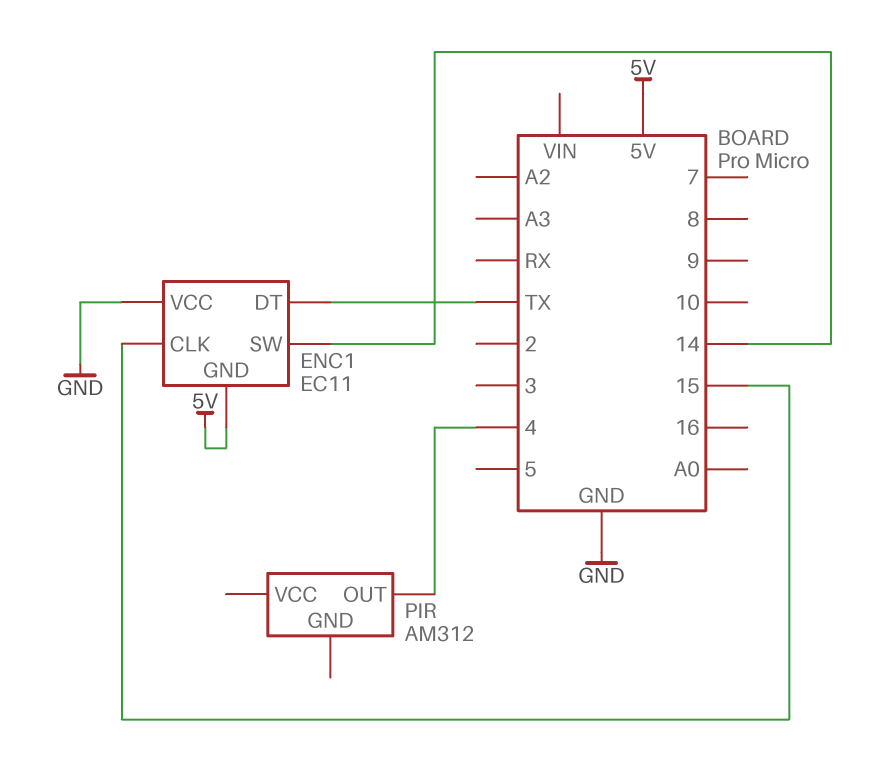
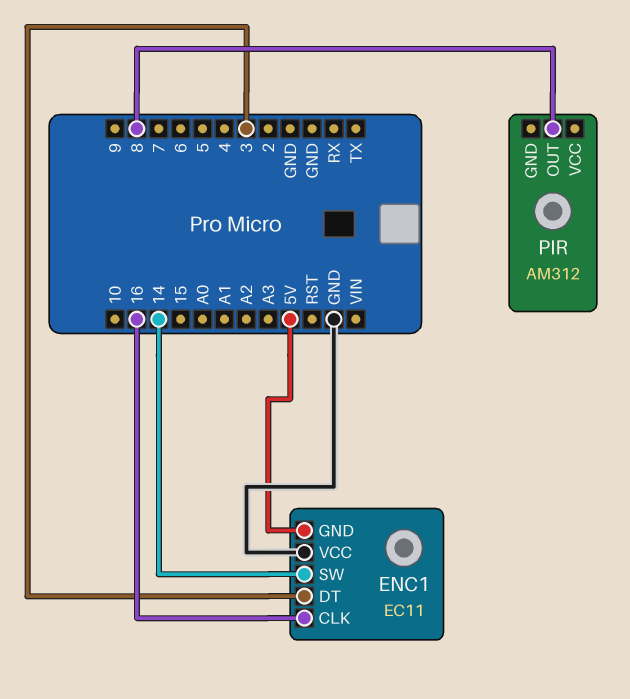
ENC1 pin CLK: 15 -> 16
ENC1 pin DT: TX -> 3
PIR pin OUT: 4 -> 8

